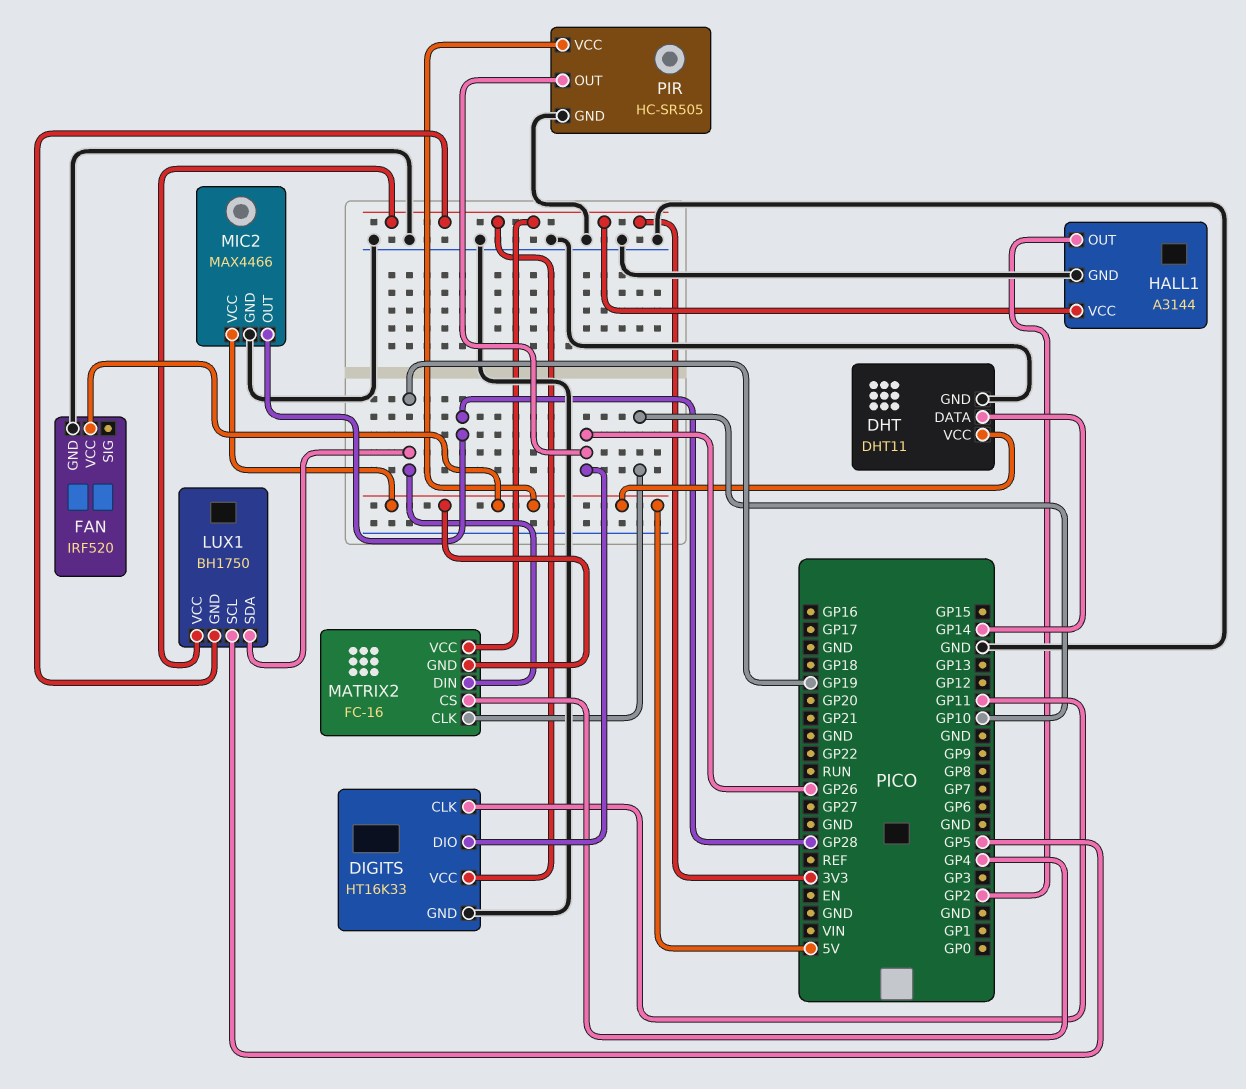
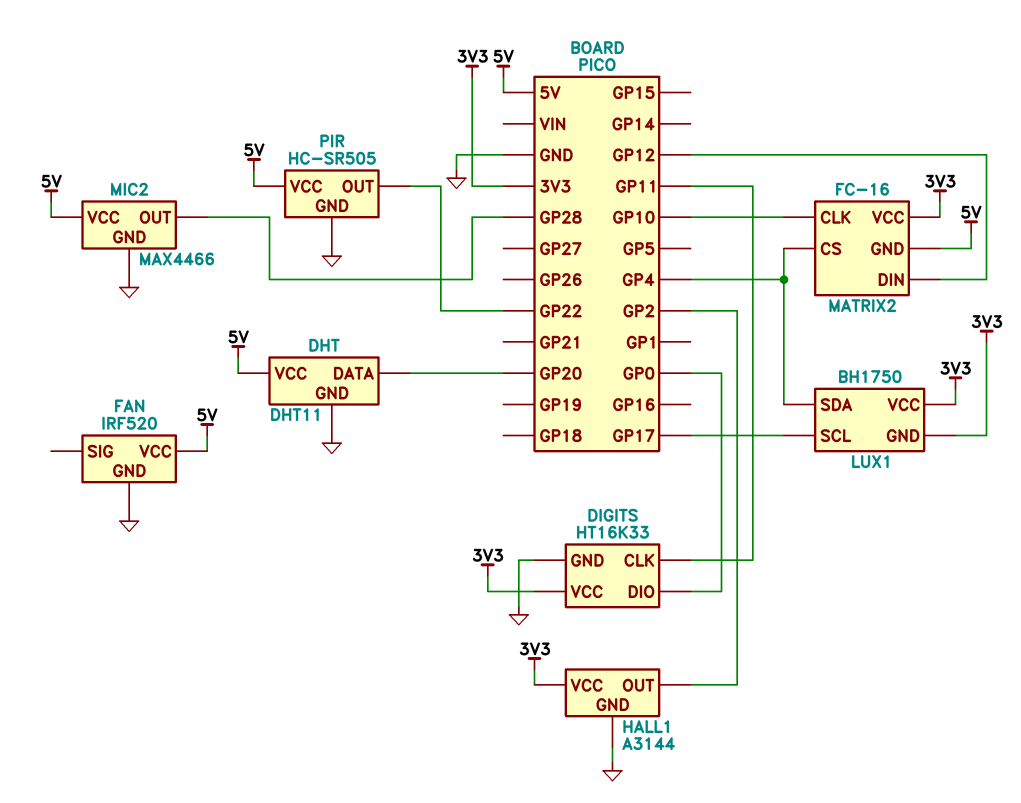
DHT pin DATA: GP14 -> GP20
DIGITS pin DIO: GP26 -> GP0
LUX1 pin SCL: GP5 -> GP17
LUX1 pin SDA: GP19 -> GP4
MATRIX2 pin DIN: GP19 -> GP12
PIR pin OUT: GP26 -> GP22

